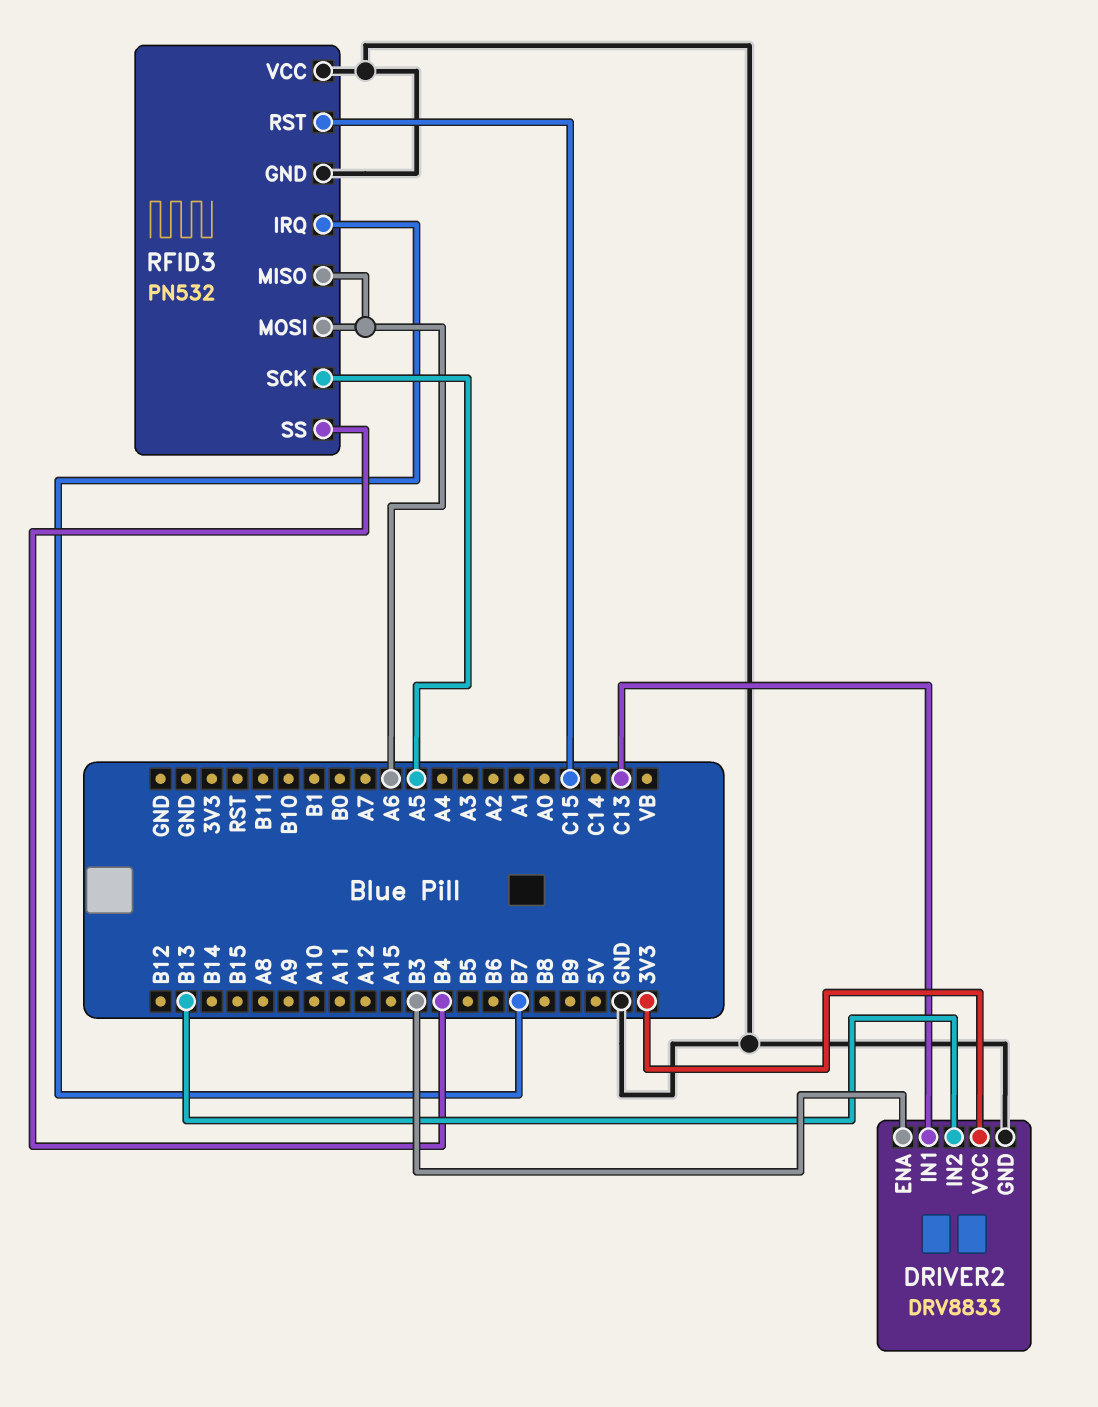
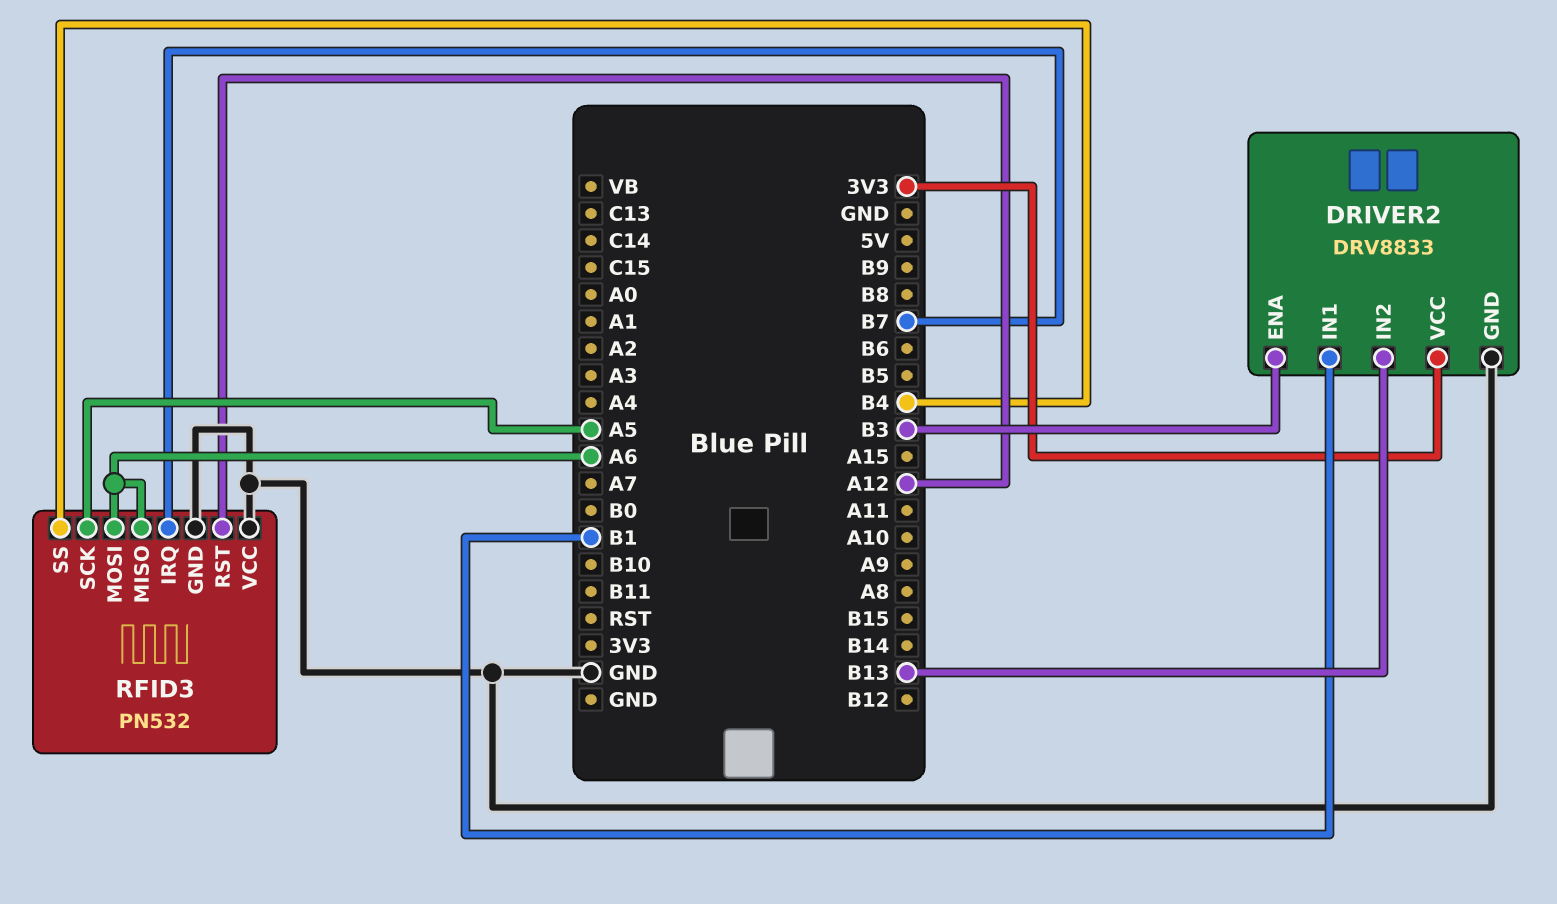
DRIVER2 pin IN1: C13 -> B1
RFID3 pin RST: C15 -> A12

